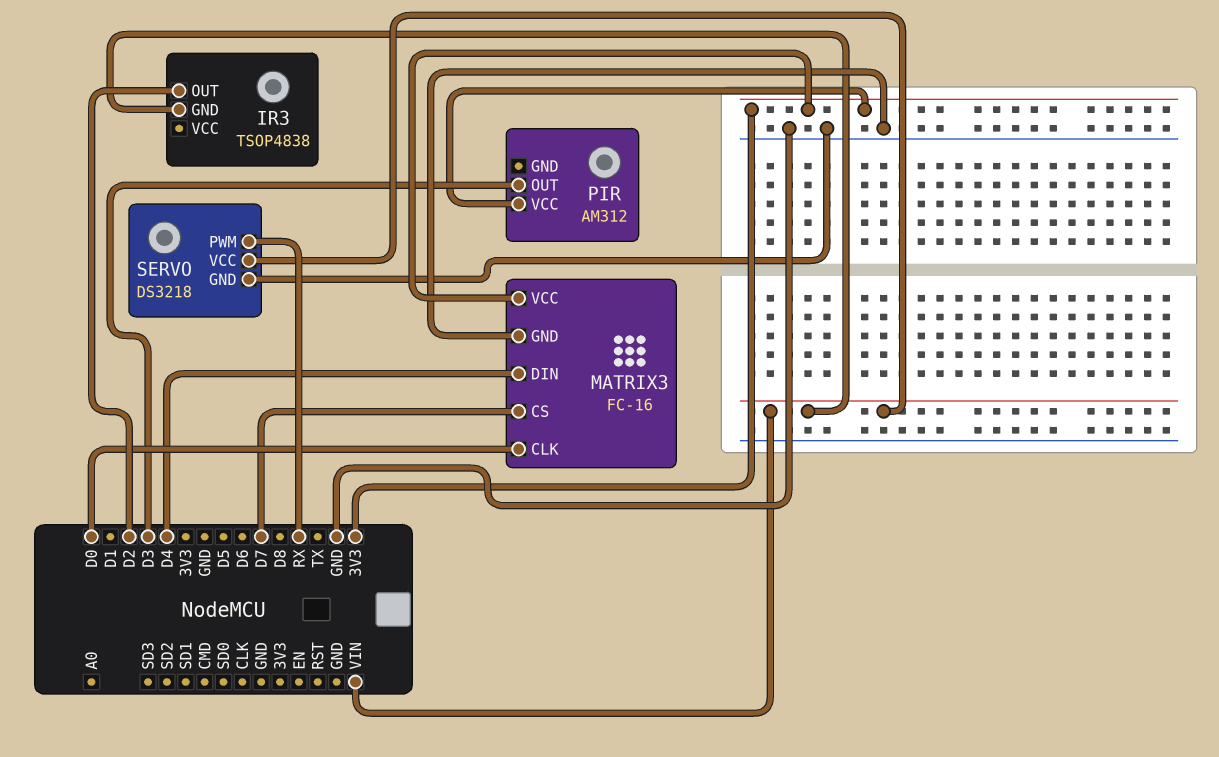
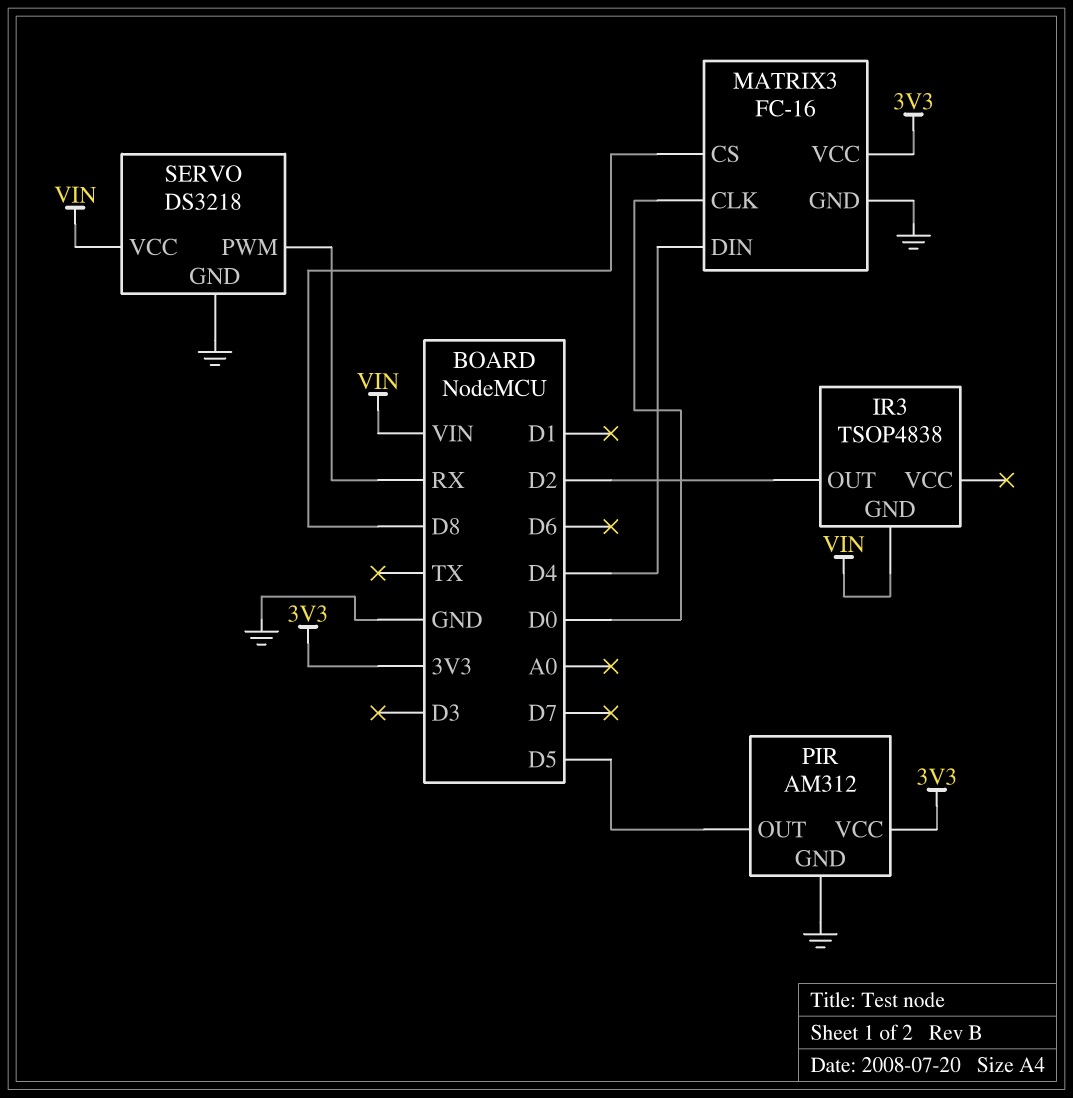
MATRIX3 pin CS: D7 -> D8
PIR pin GND: none -> GND
PIR pin OUT: D3 -> D5

